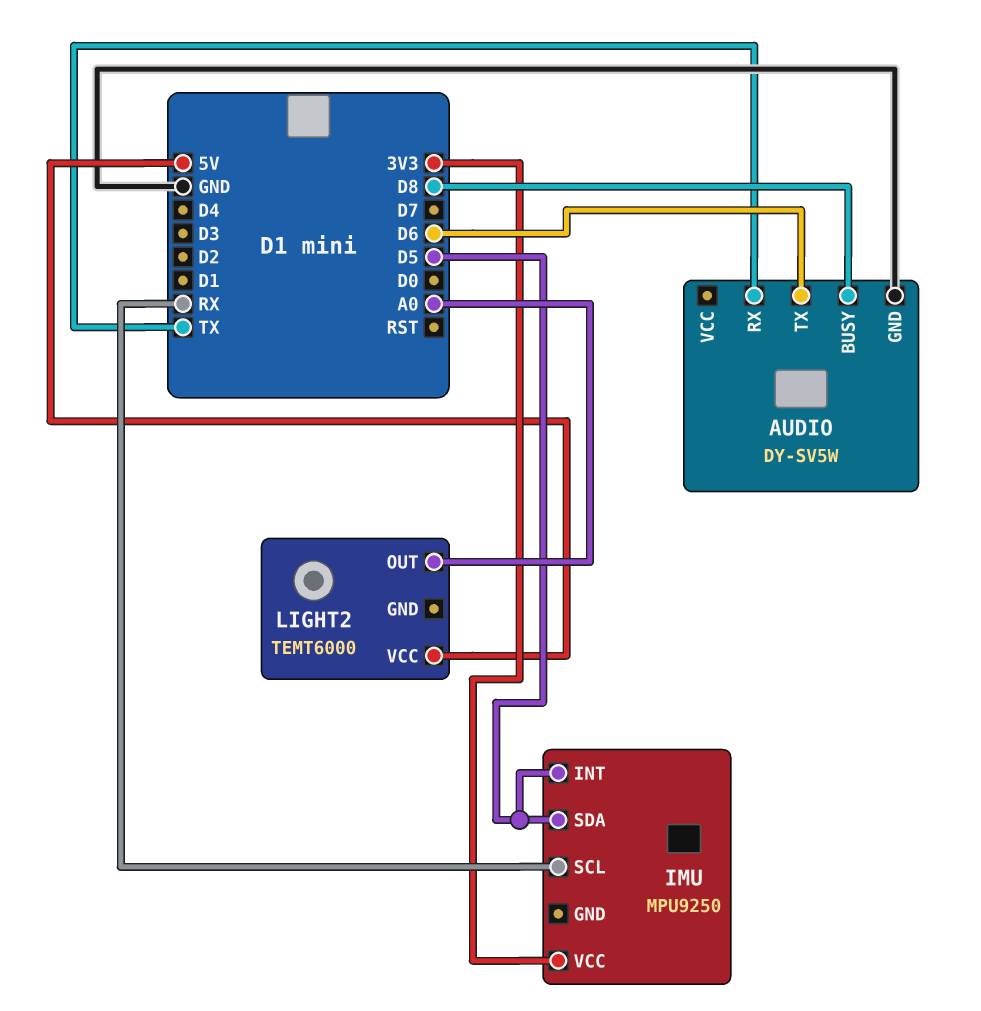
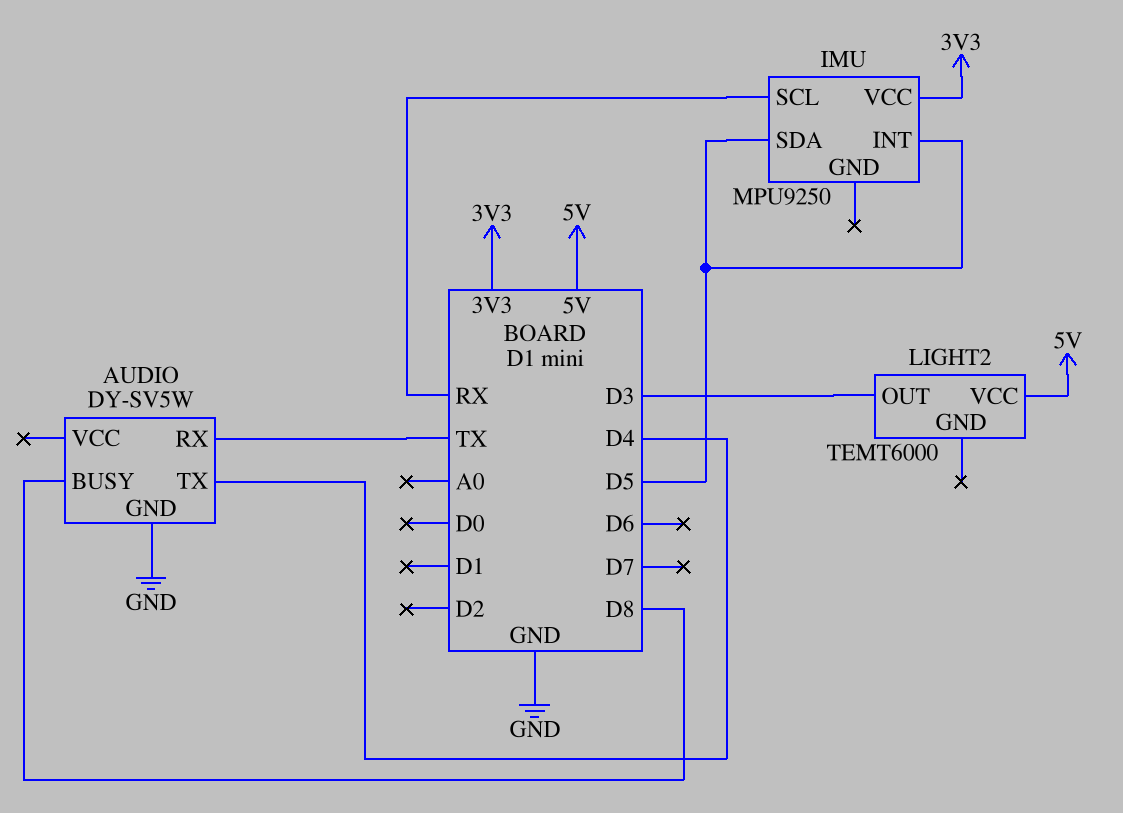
AUDIO pin TX: D6 -> D4
LIGHT2 pin OUT: A0 -> D3

